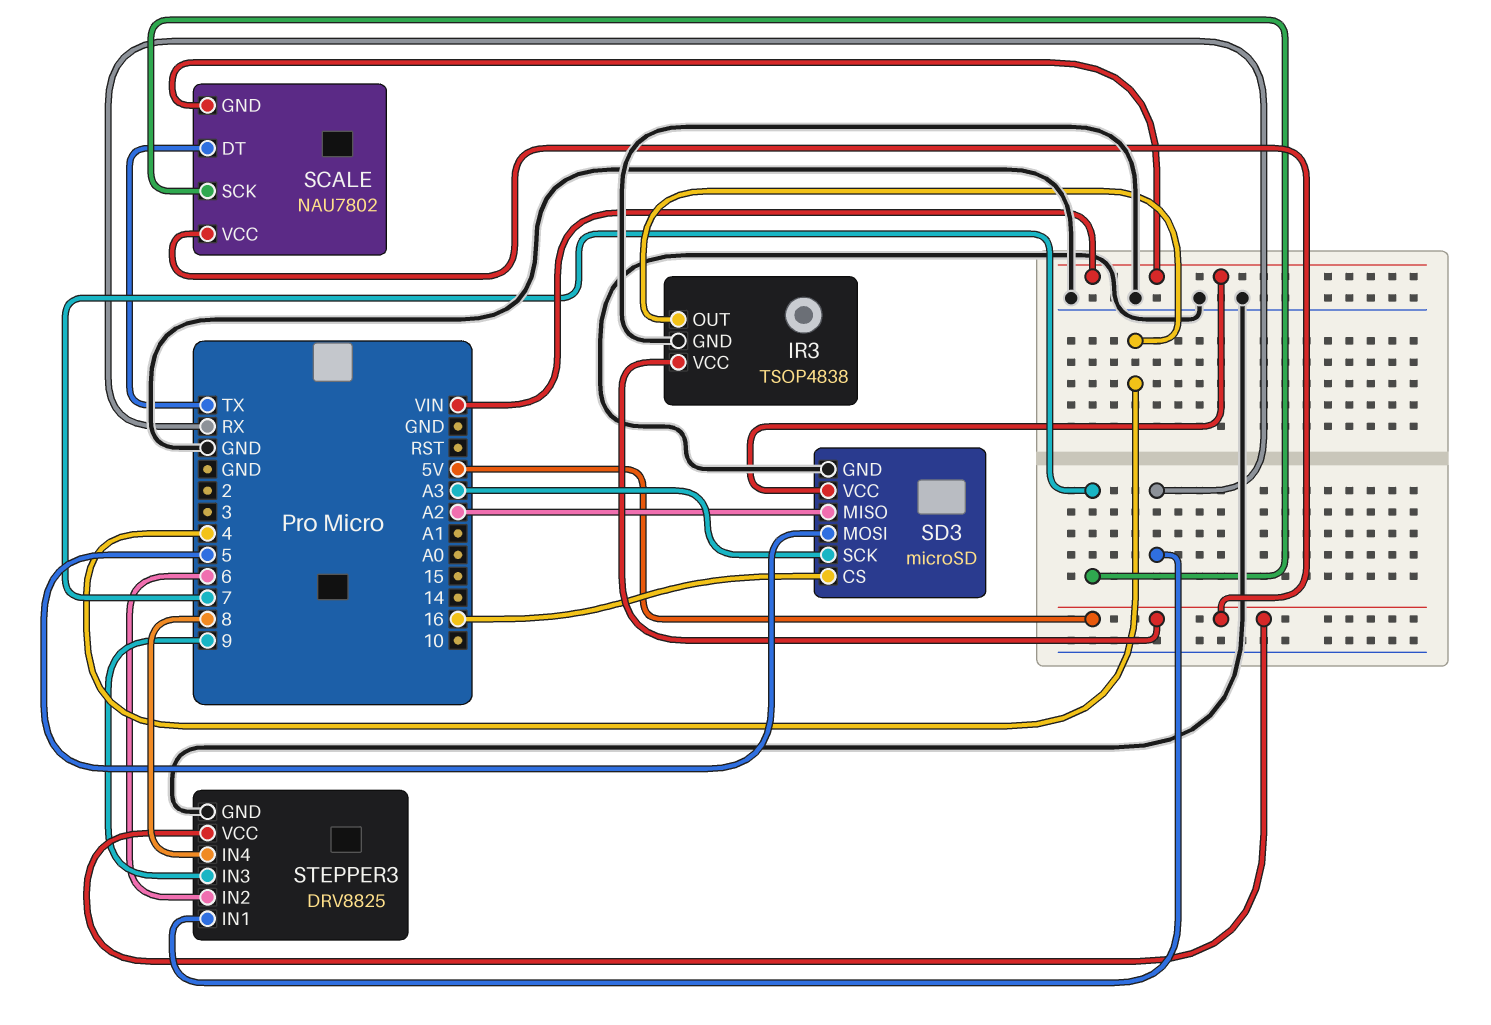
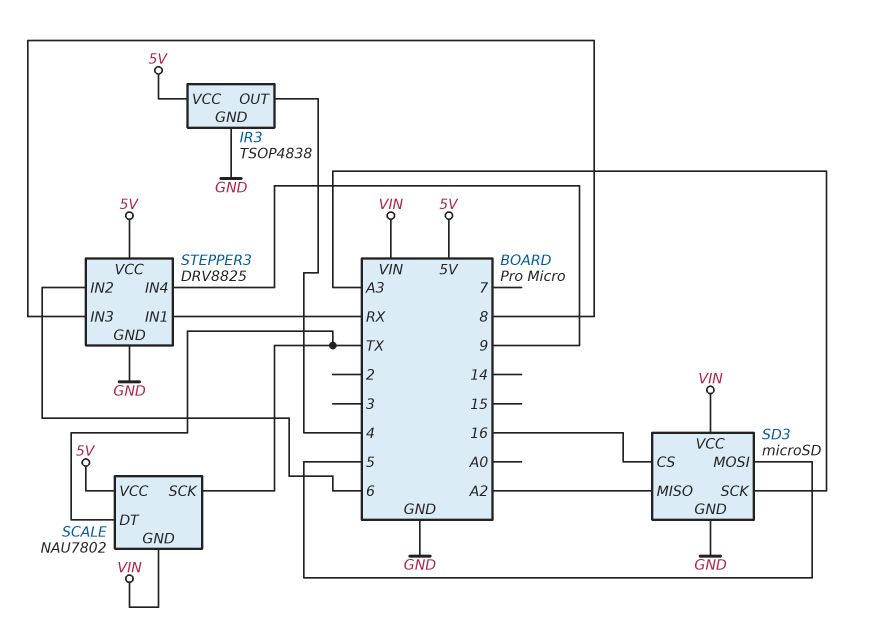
SCALE pin SCK: 7 -> TX
STEPPER3 pin IN3: 9 -> 8
STEPPER3 pin IN4: 8 -> 9

